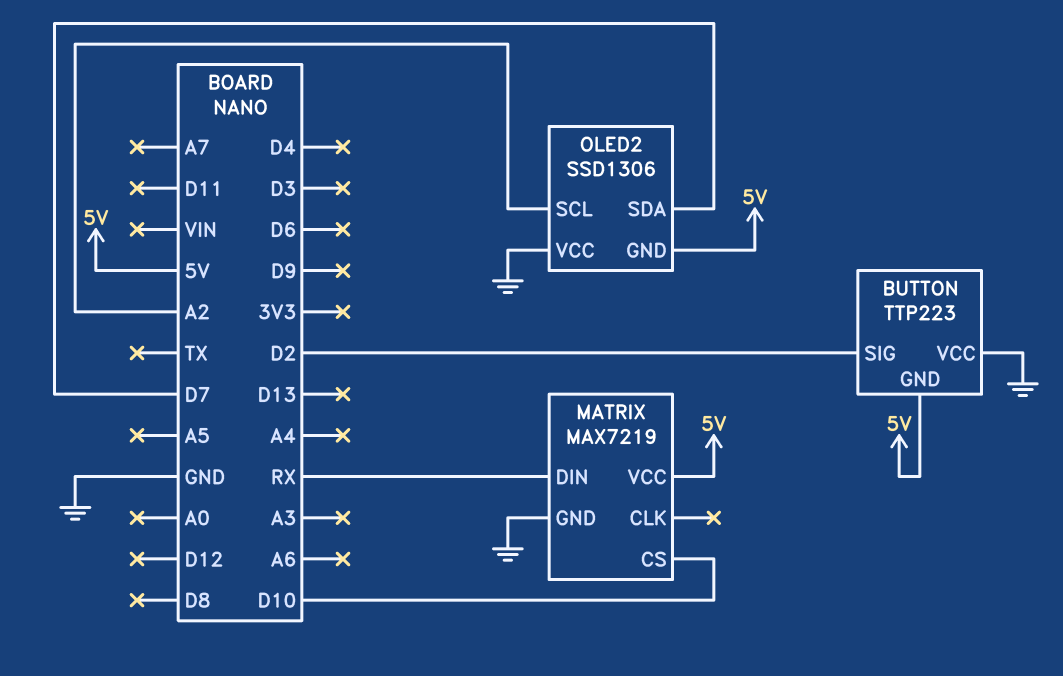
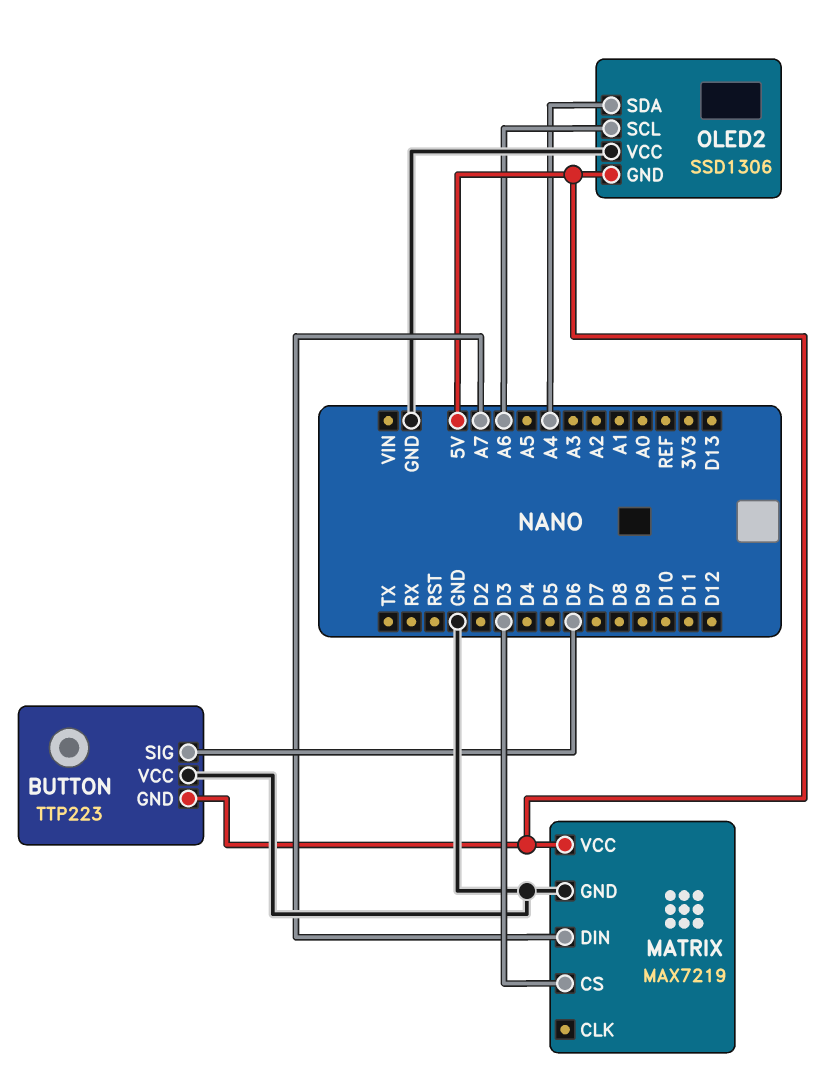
BUTTON pin SIG: D2 -> D6
MATRIX pin CS: D10 -> D3
MATRIX pin DIN: RX -> A7
OLED2 pin SCL: A2 -> A6
OLED2 pin SDA: D7 -> A4

